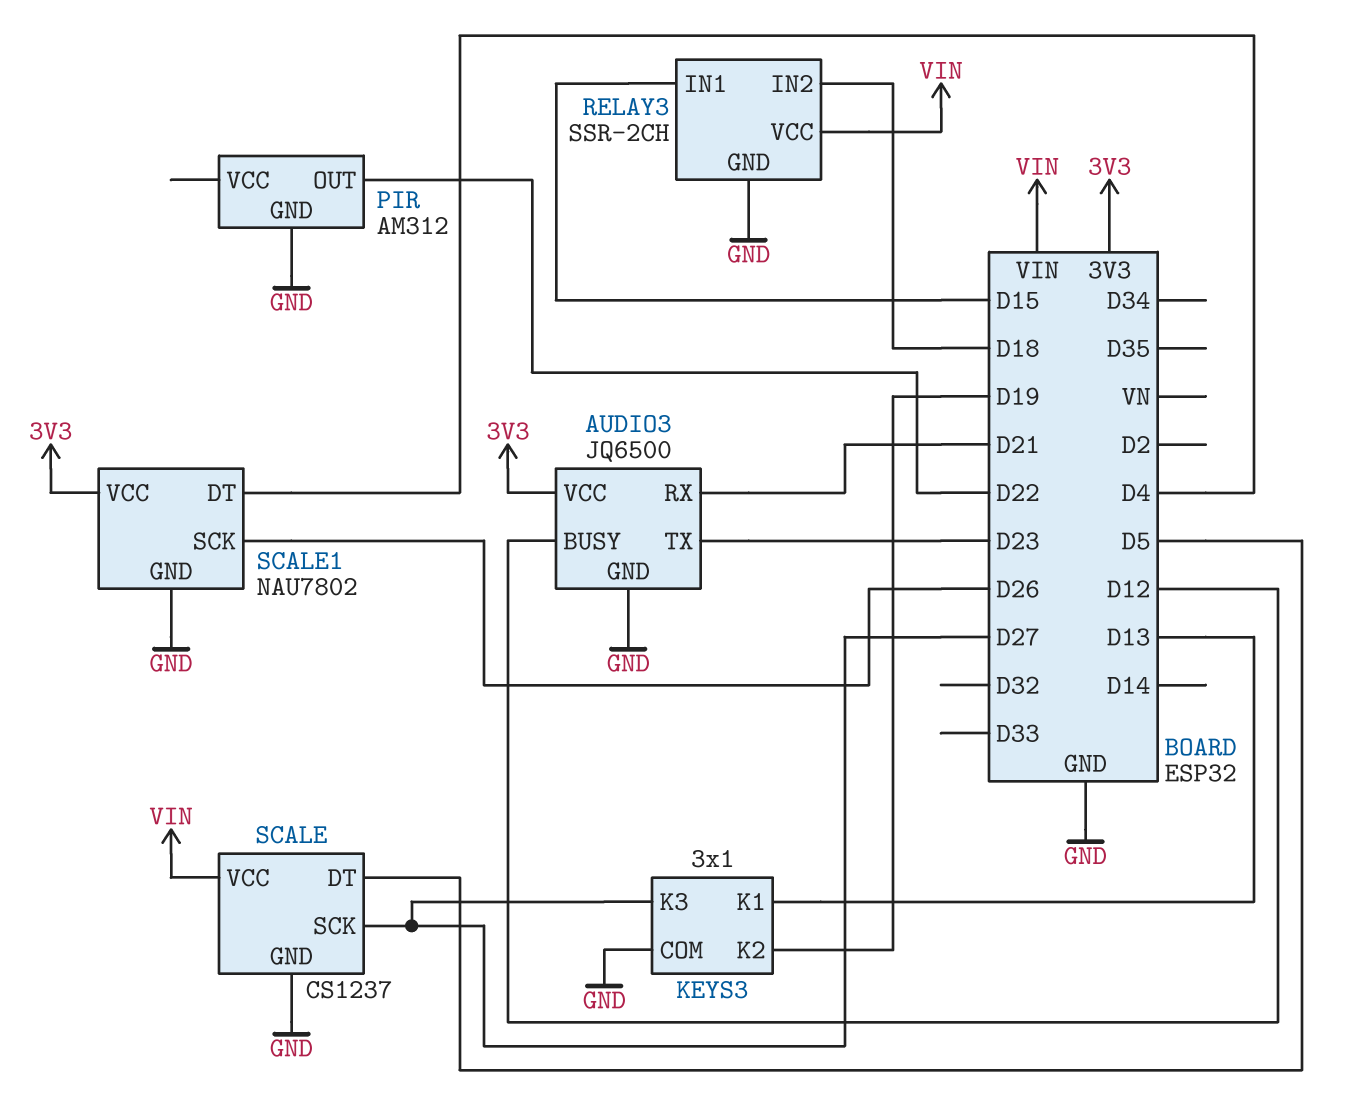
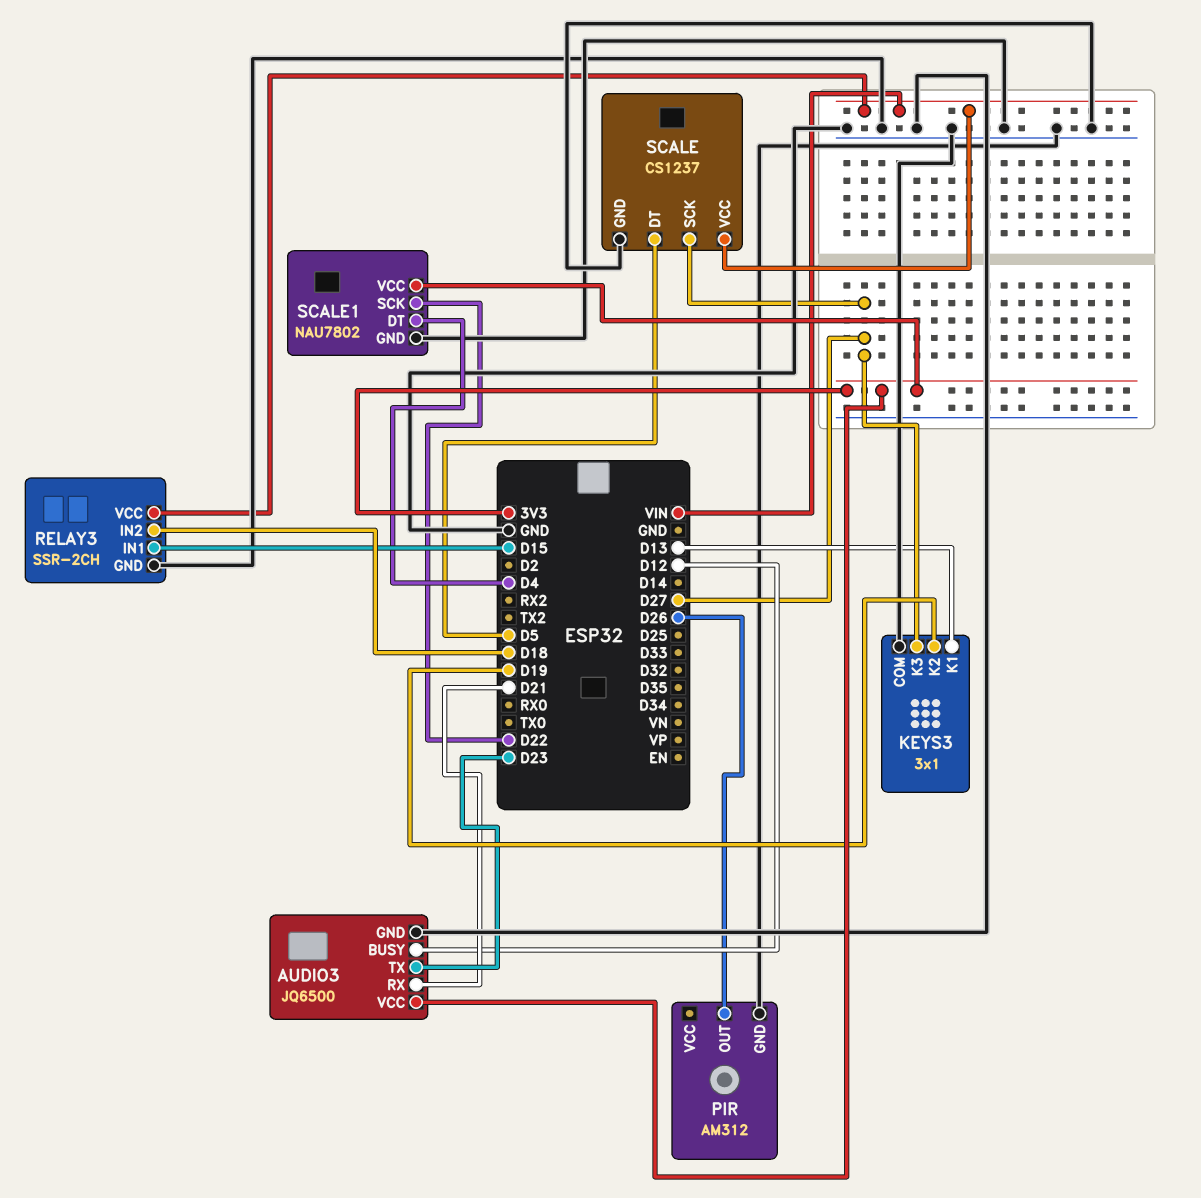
PIR pin OUT: D22 -> D26
SCALE1 pin SCK: D26 -> D22

